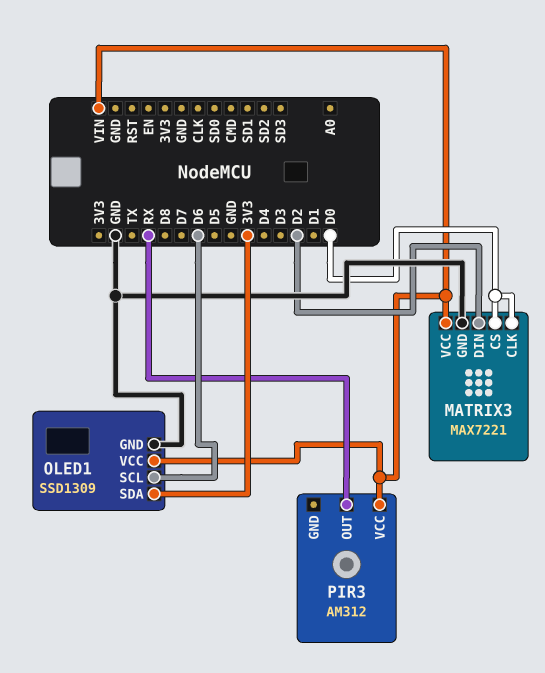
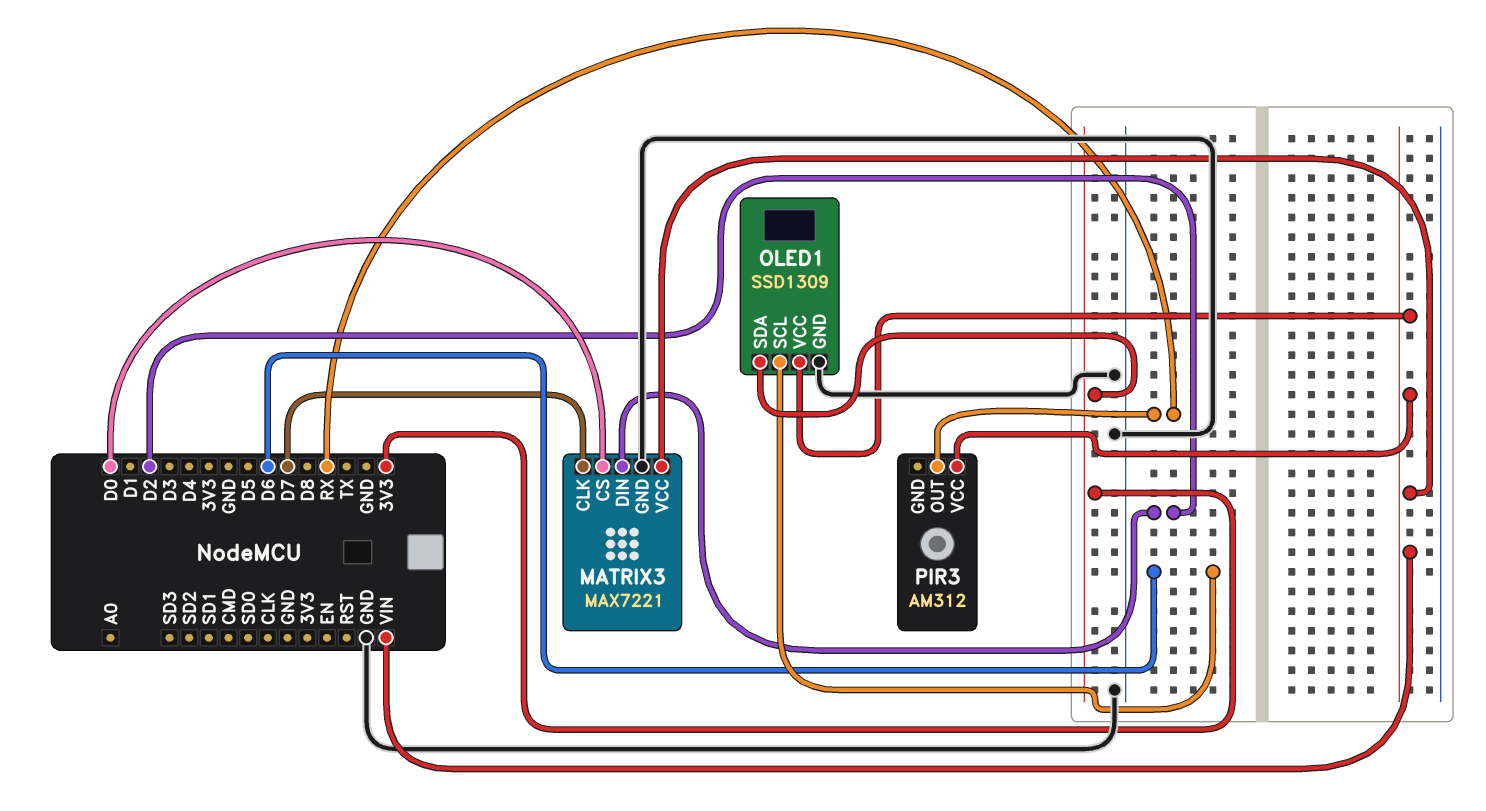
MATRIX3 pin CLK: D0 -> D7

